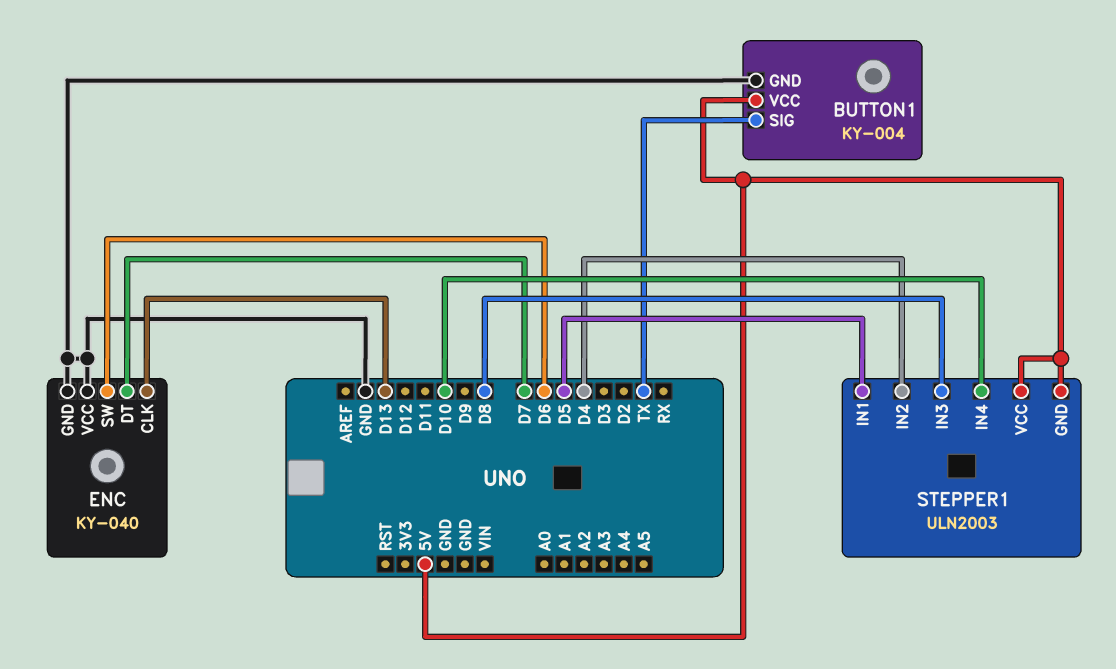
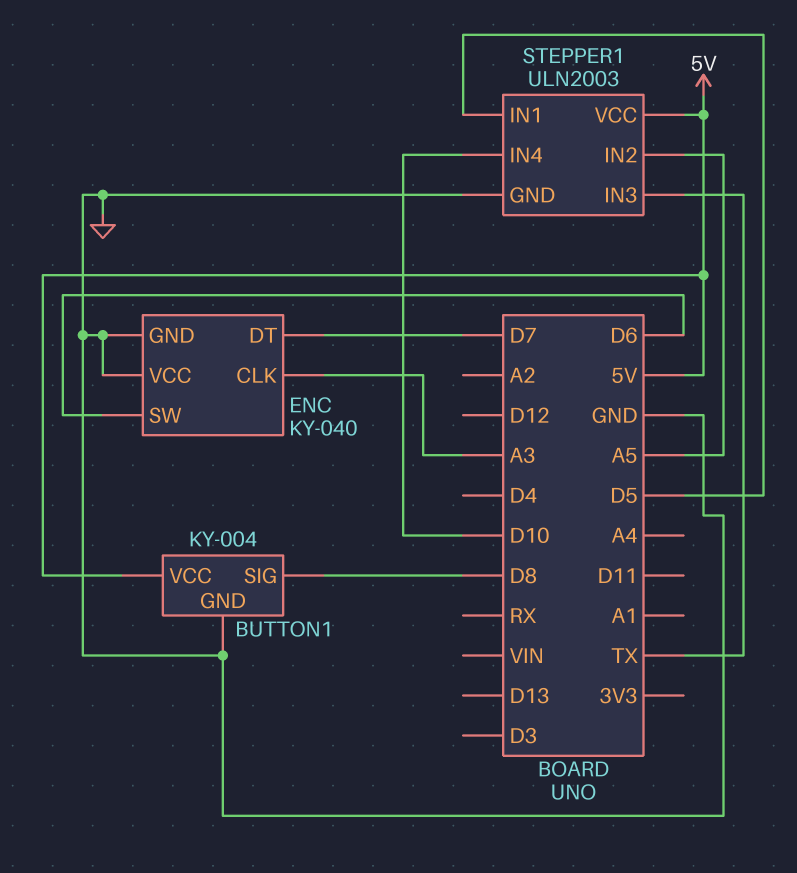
BUTTON1 pin SIG: TX -> D8
ENC pin CLK: D13 -> A3
STEPPER1 pin GND: 5V -> GND
STEPPER1 pin IN2: D4 -> A5
STEPPER1 pin IN3: D8 -> TX

